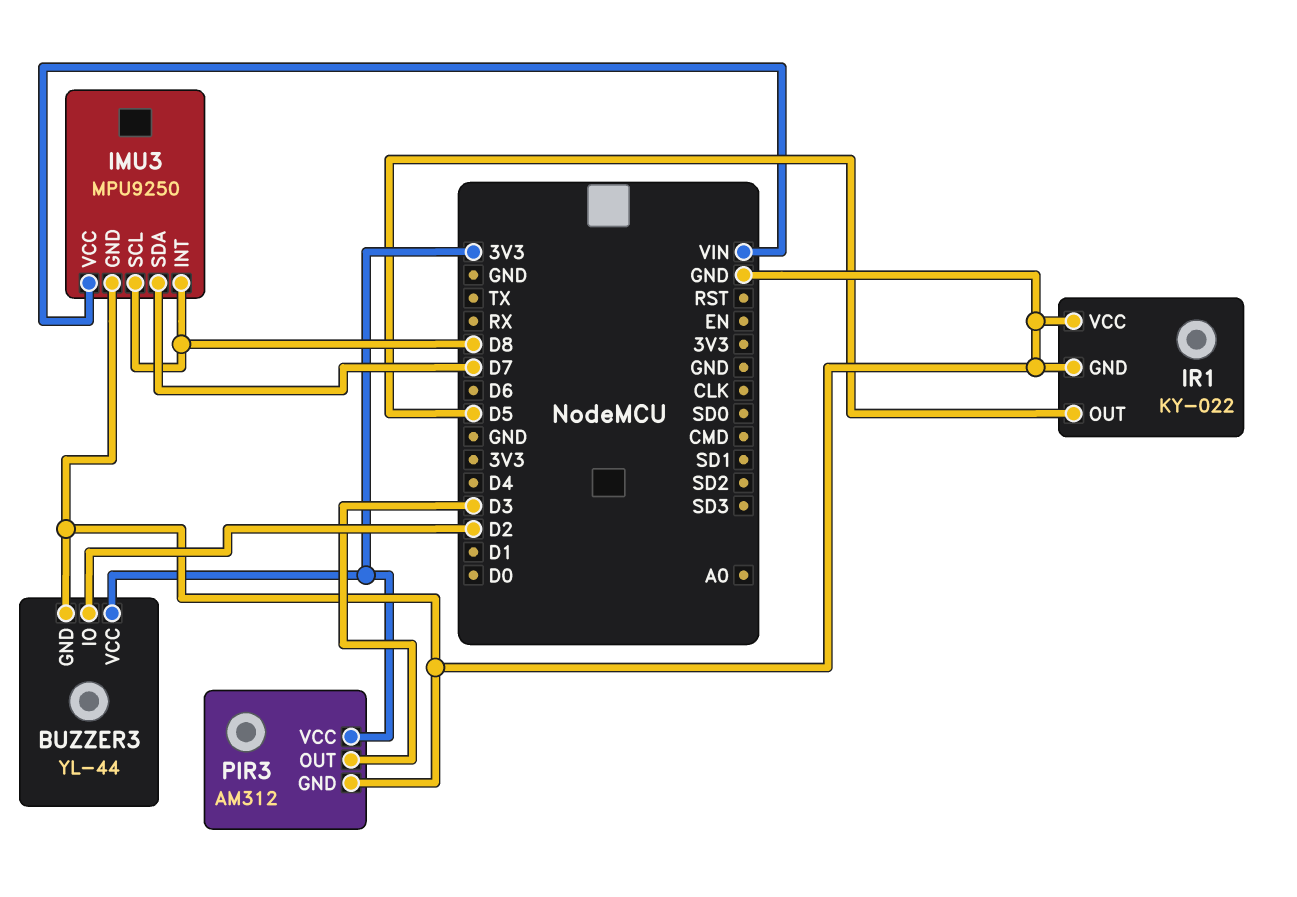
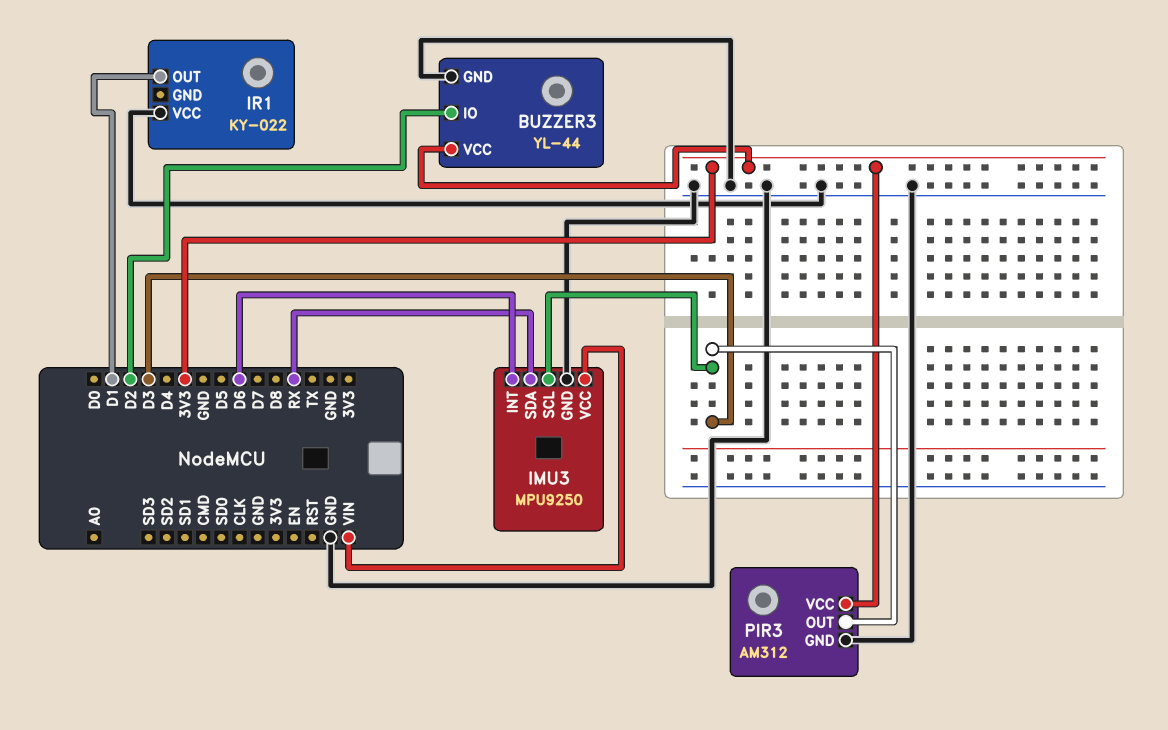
IMU3 pin INT: D8 -> D6
IMU3 pin SCL: D8 -> D3
IMU3 pin SDA: D7 -> RX
IR1 pin GND: GND -> none
IR1 pin OUT: D5 -> D1

